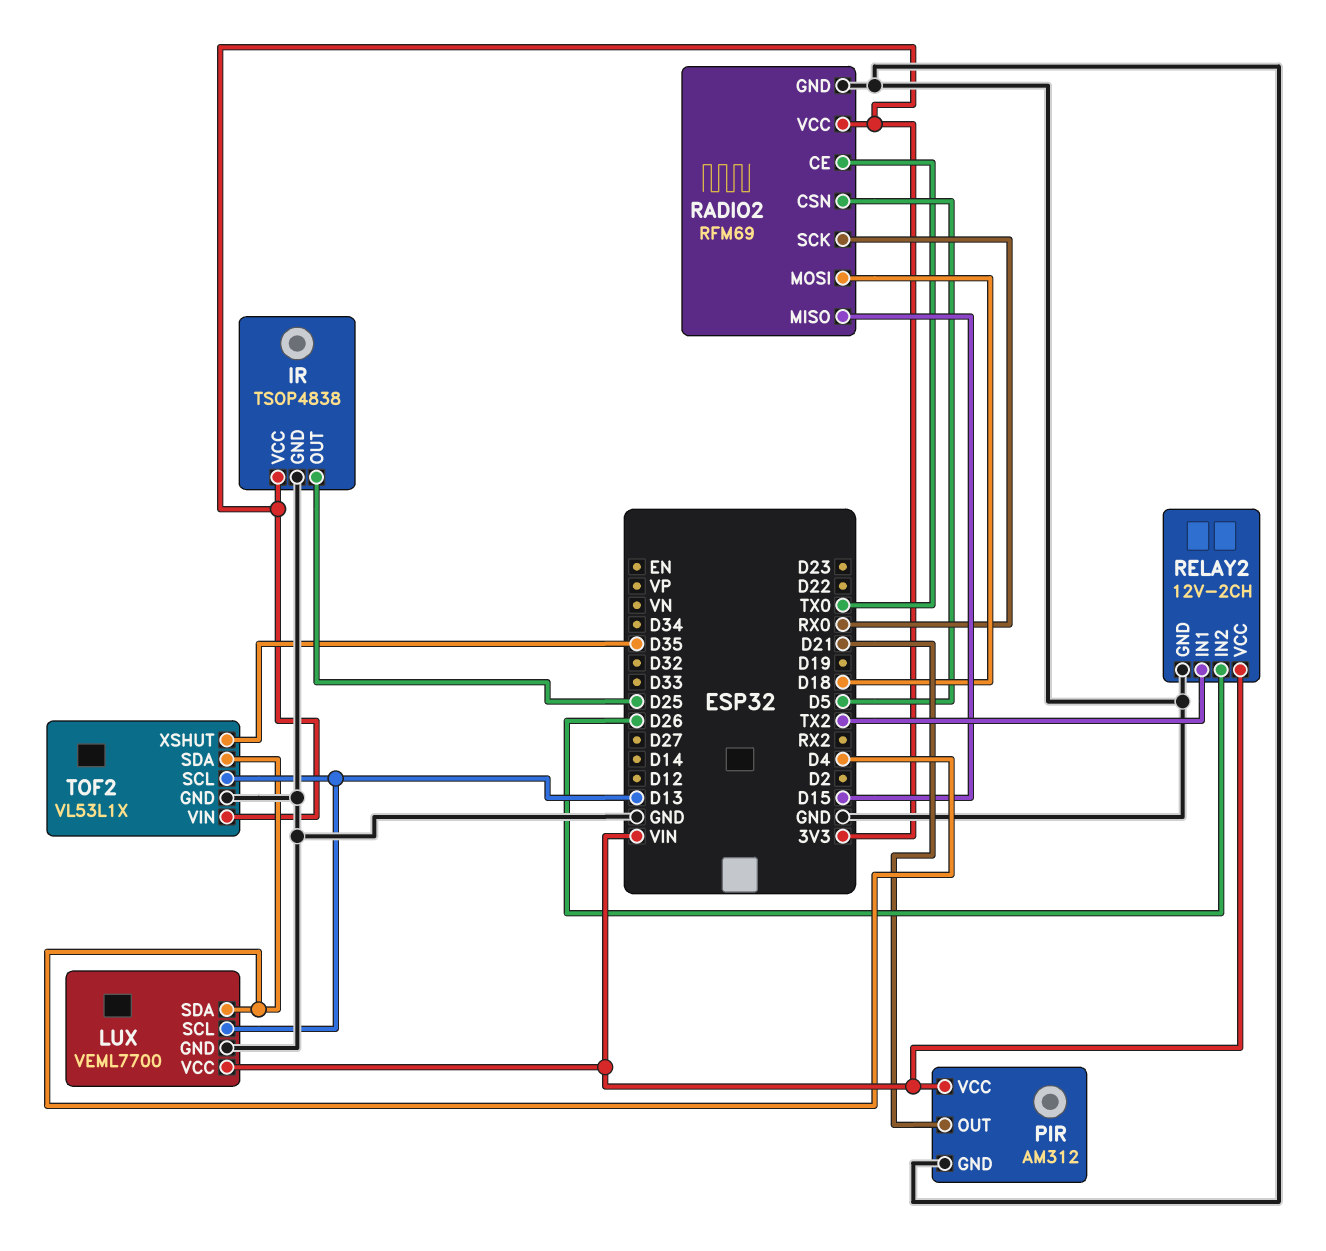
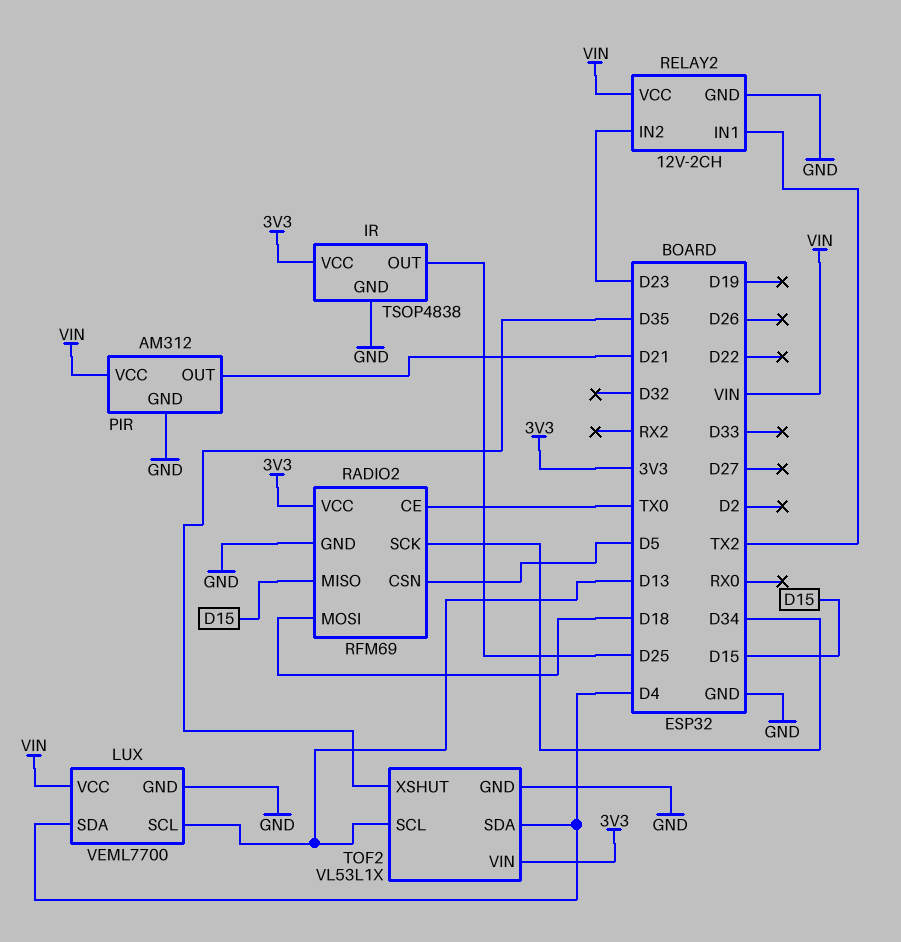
RADIO2 pin SCK: RX0 -> D34
RELAY2 pin IN2: D26 -> D23

